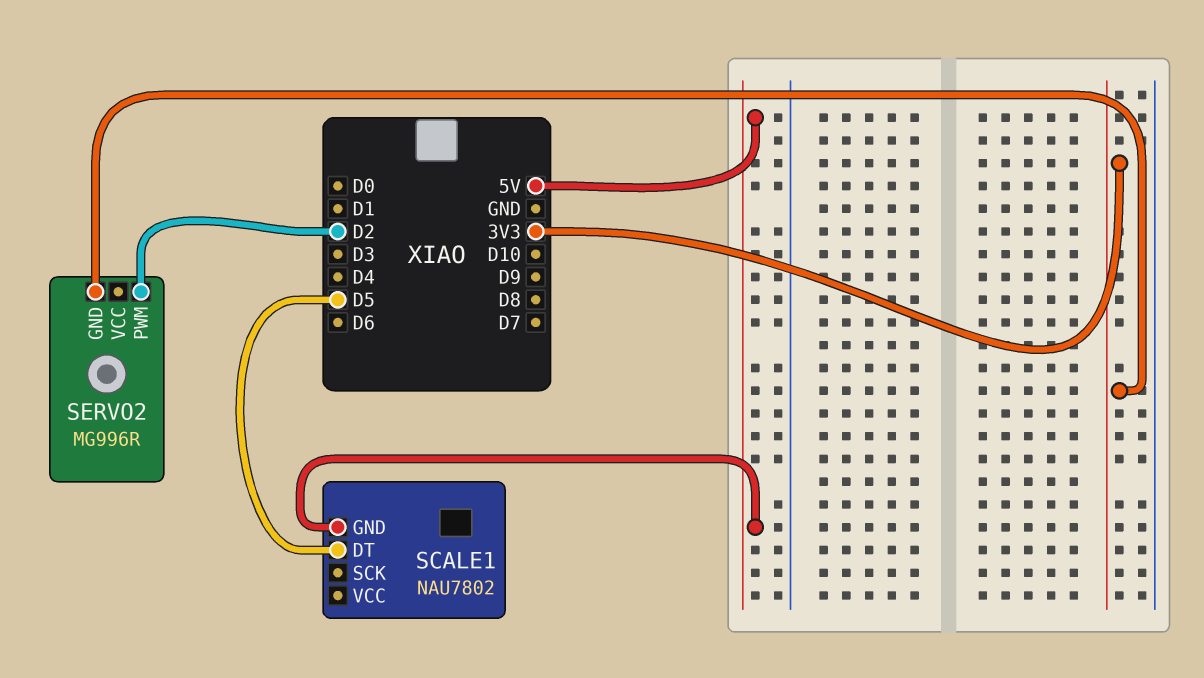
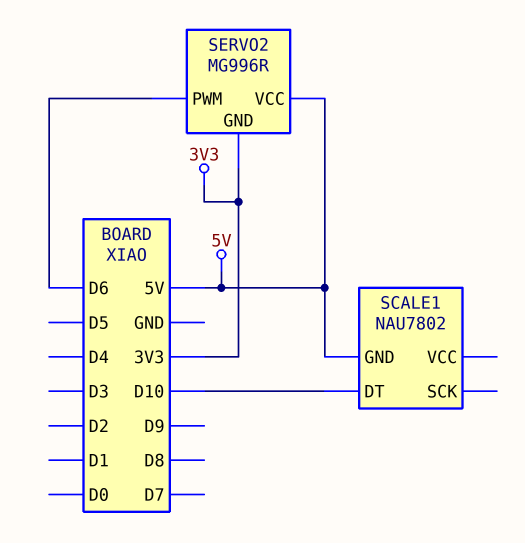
SCALE1 pin DT: D5 -> D10
SERVO2 pin PWM: D2 -> D6
SERVO2 pin VCC: none -> 5V

